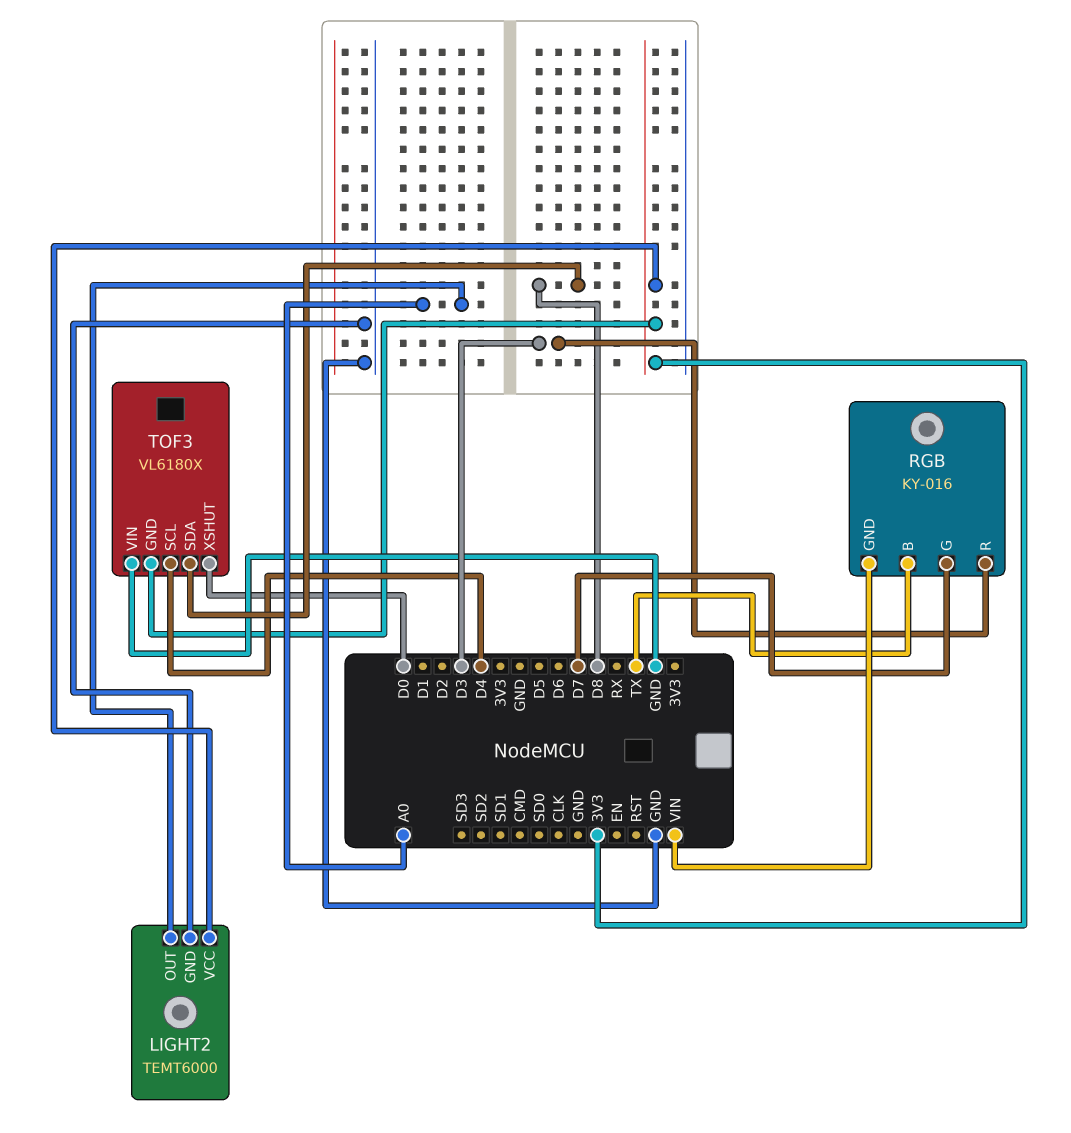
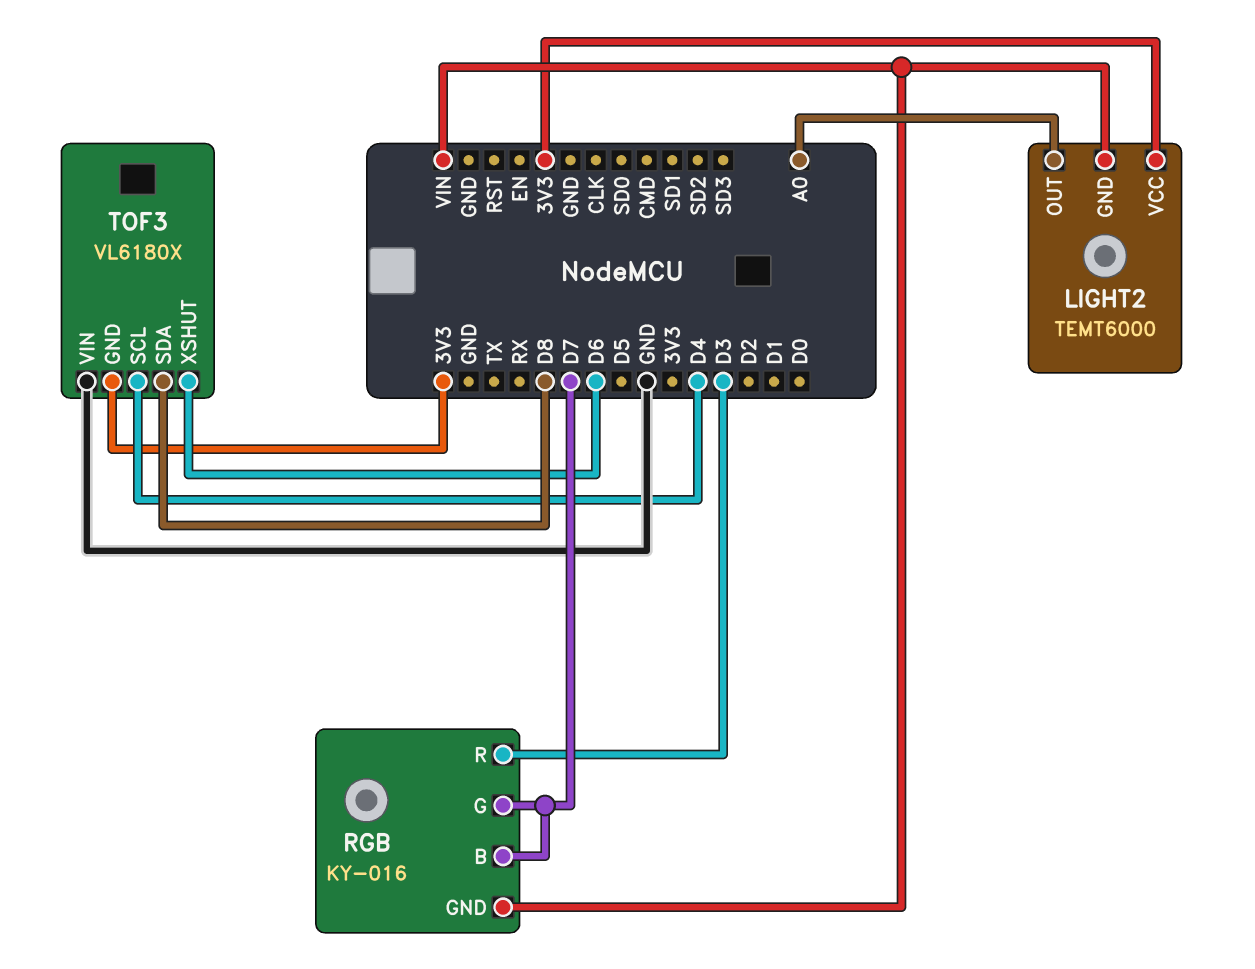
LIGHT2 pin GND: GND -> VIN
RGB pin B: TX -> D7
TOF3 pin XSHUT: D0 -> D6

